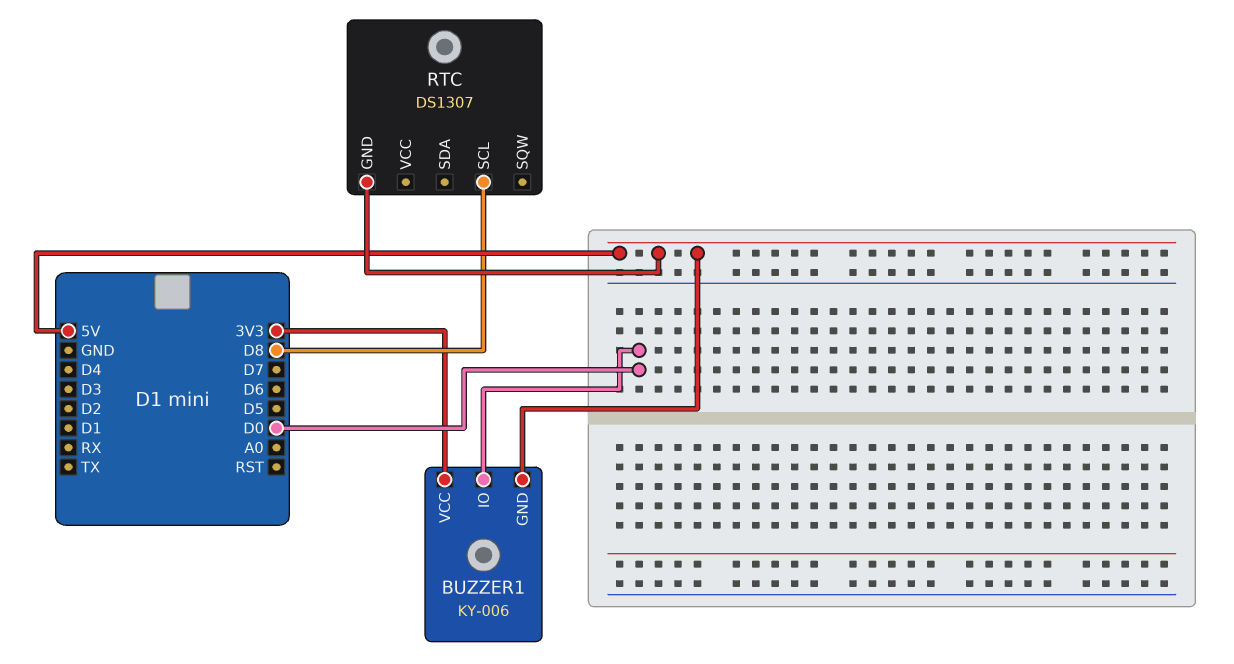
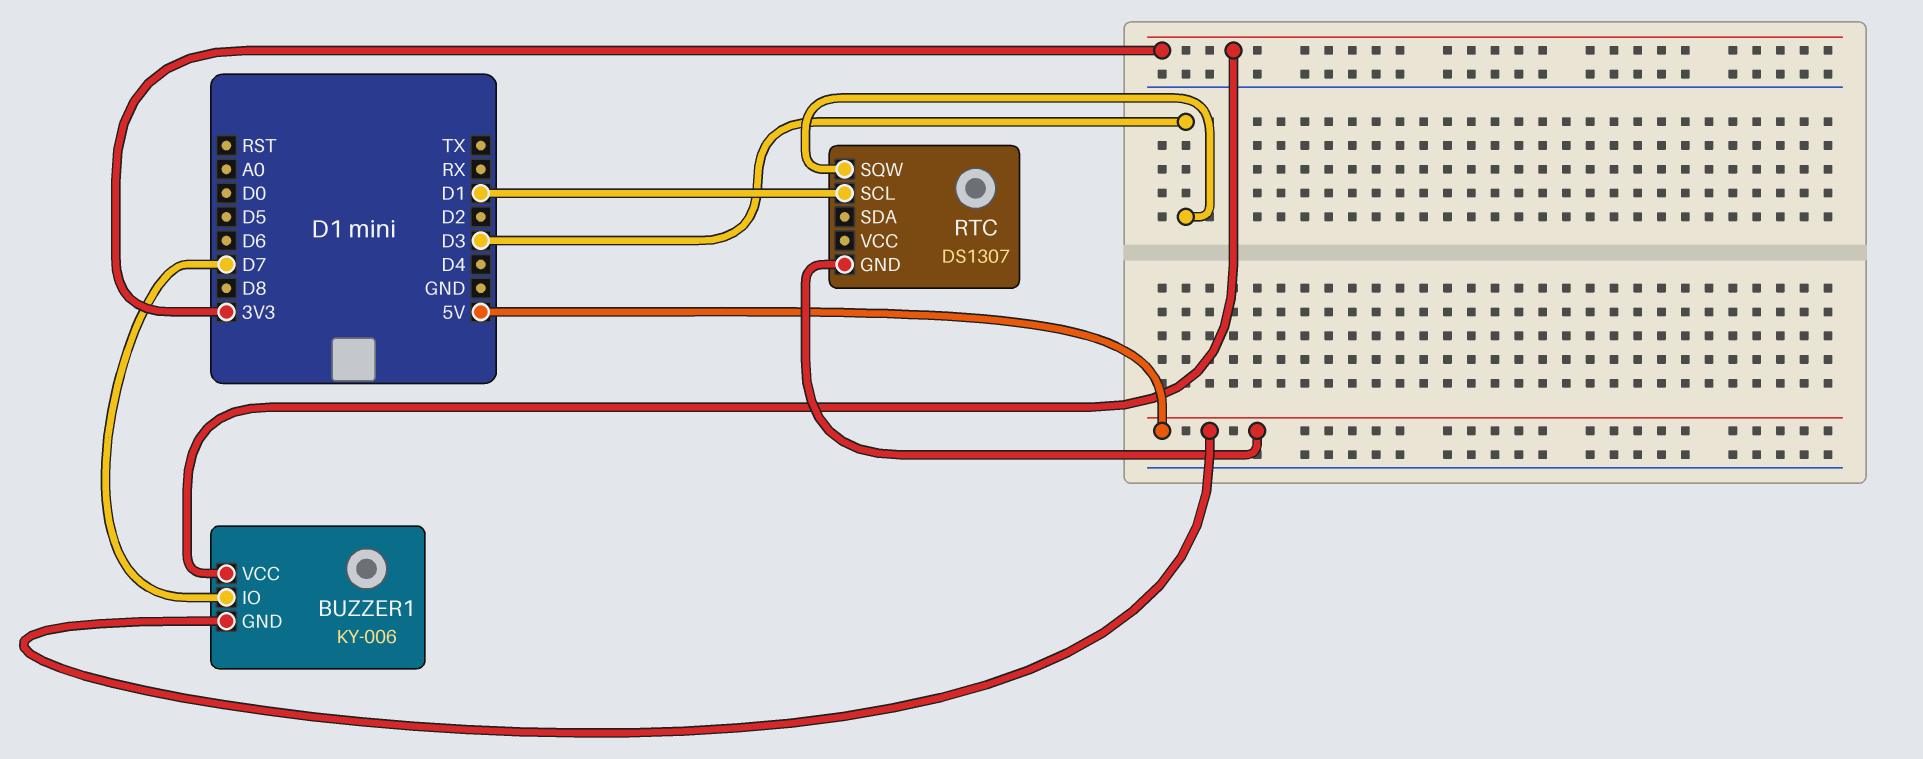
BUZZER1 pin IO: D0 -> D7
RTC pin SCL: D8 -> D1
RTC pin SQW: none -> D3

